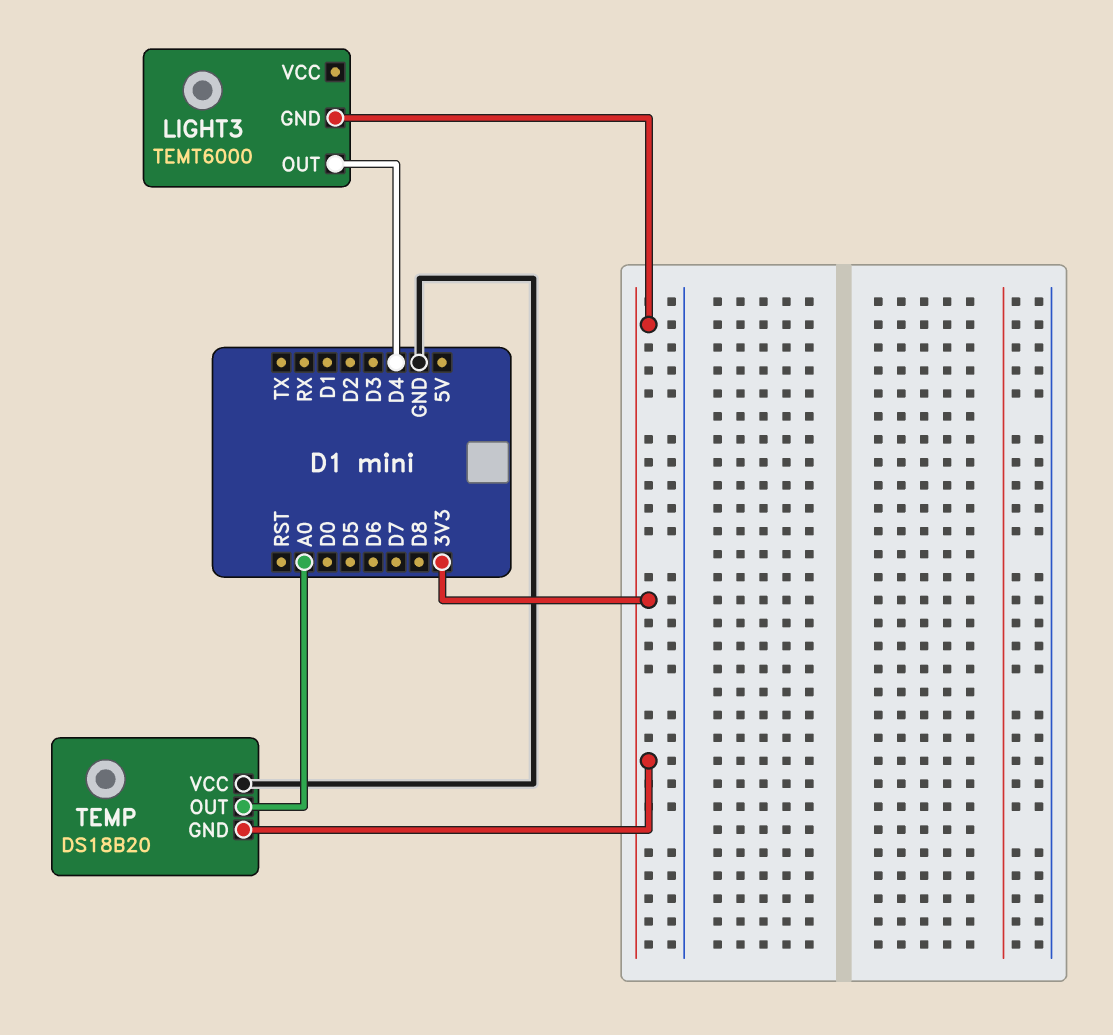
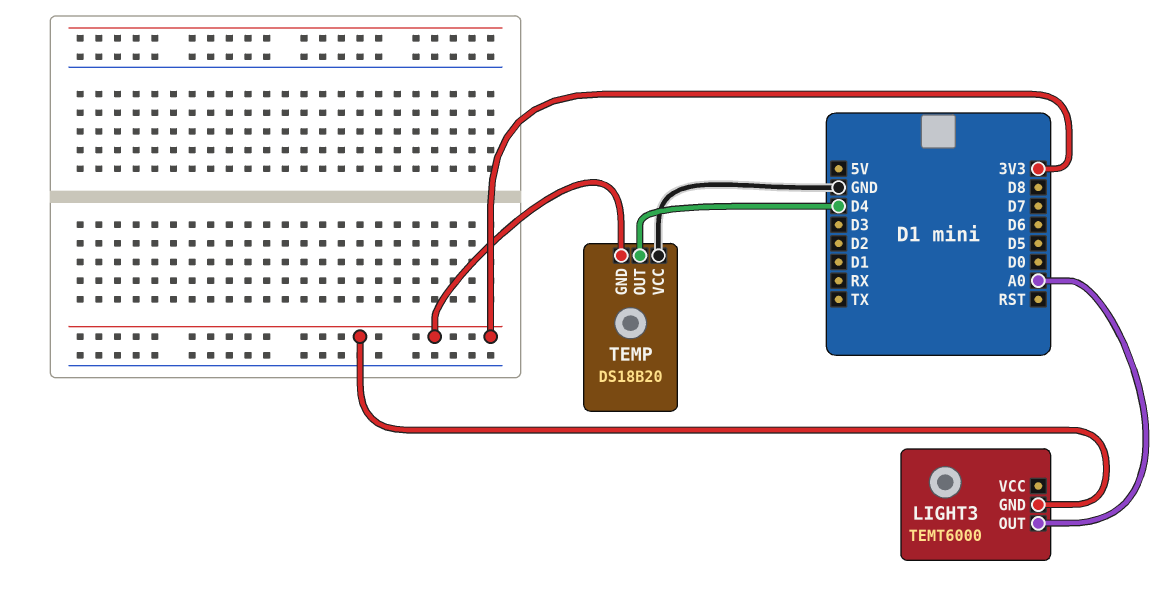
LIGHT3 pin OUT: D4 -> A0
TEMP pin OUT: A0 -> D4

